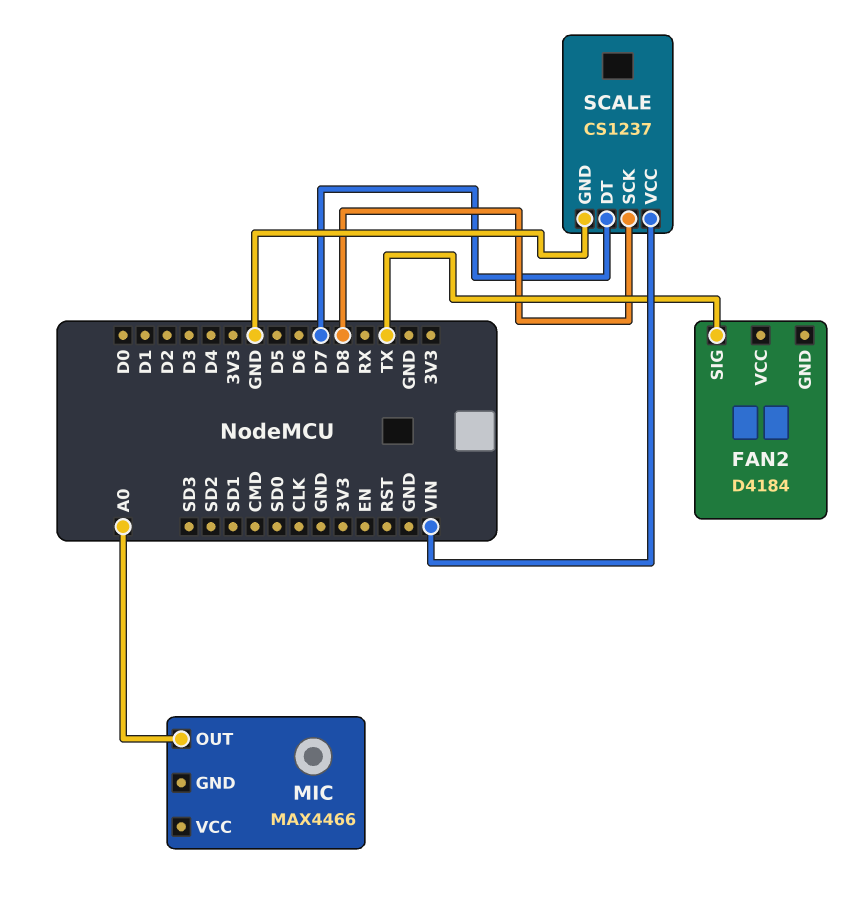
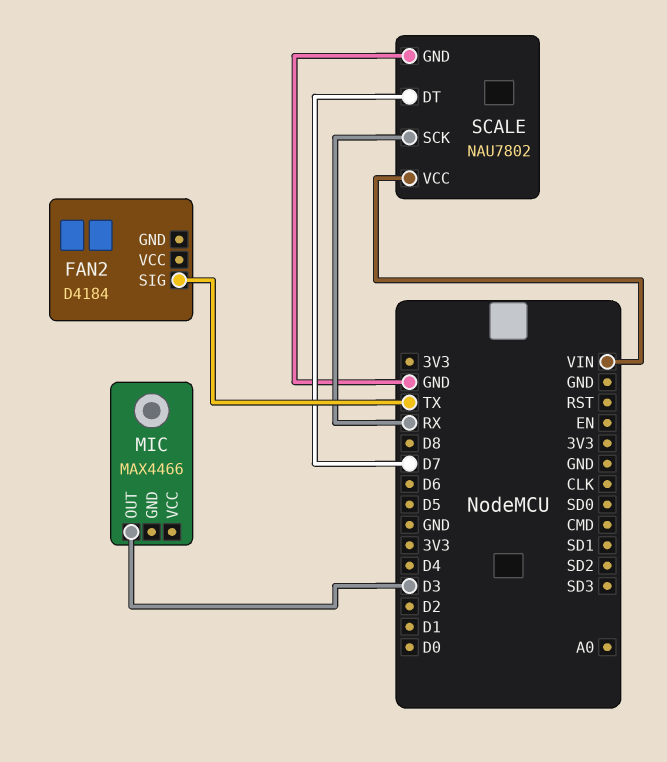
MIC pin OUT: A0 -> D3
SCALE: CS1237 -> NAU7802
SCALE pin SCK: D8 -> RX

